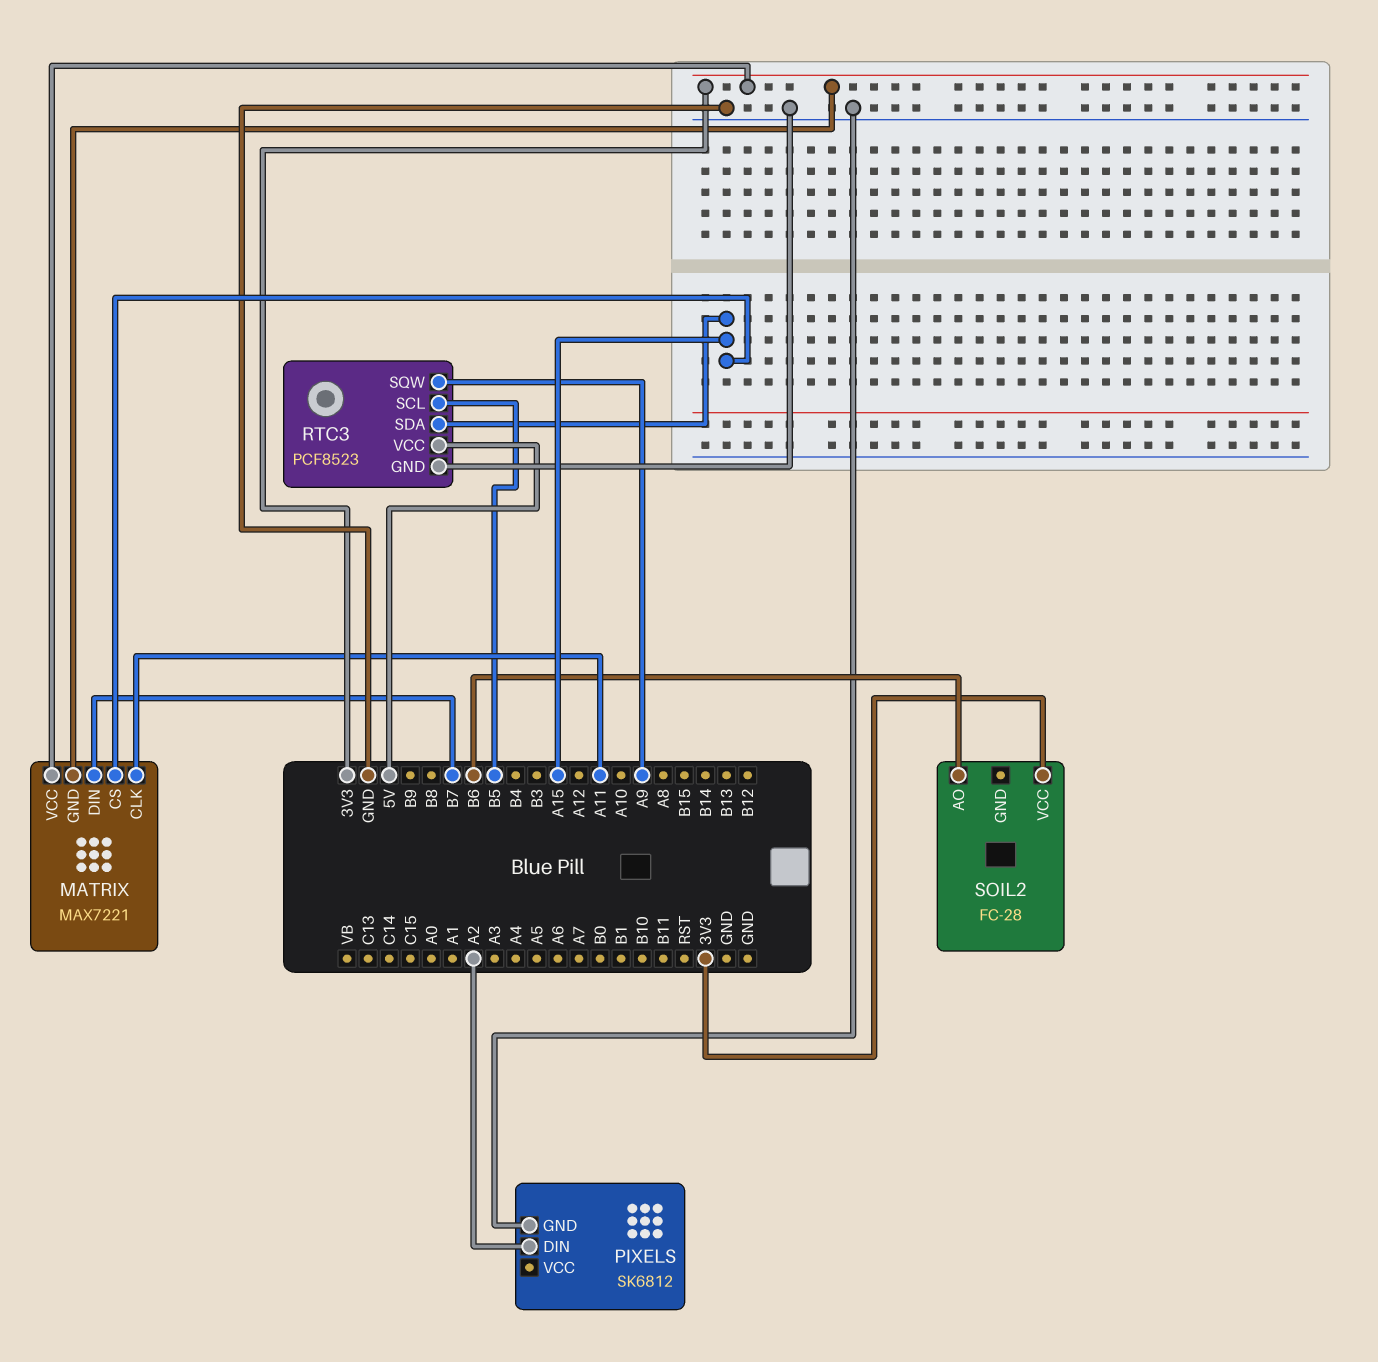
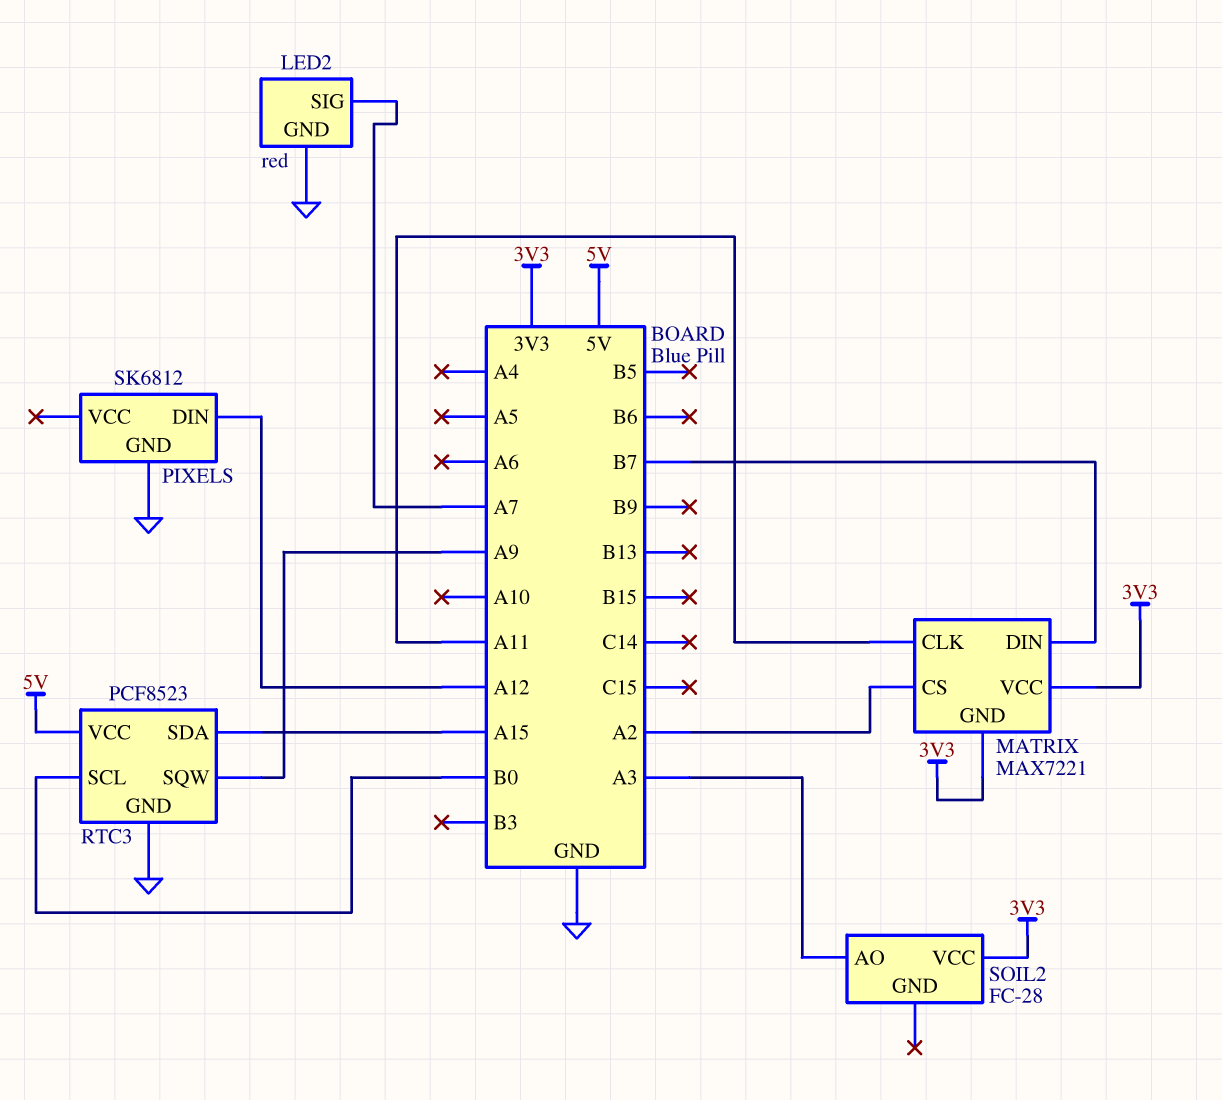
LED2: none -> red
LED2 pin GND: none -> GND
LED2 pin SIG: none -> A7
MATRIX pin CS: A15 -> A2
PIXELS pin DIN: A2 -> A12
RTC3 pin SCL: B5 -> B0
SOIL2 pin AO: B6 -> A3

